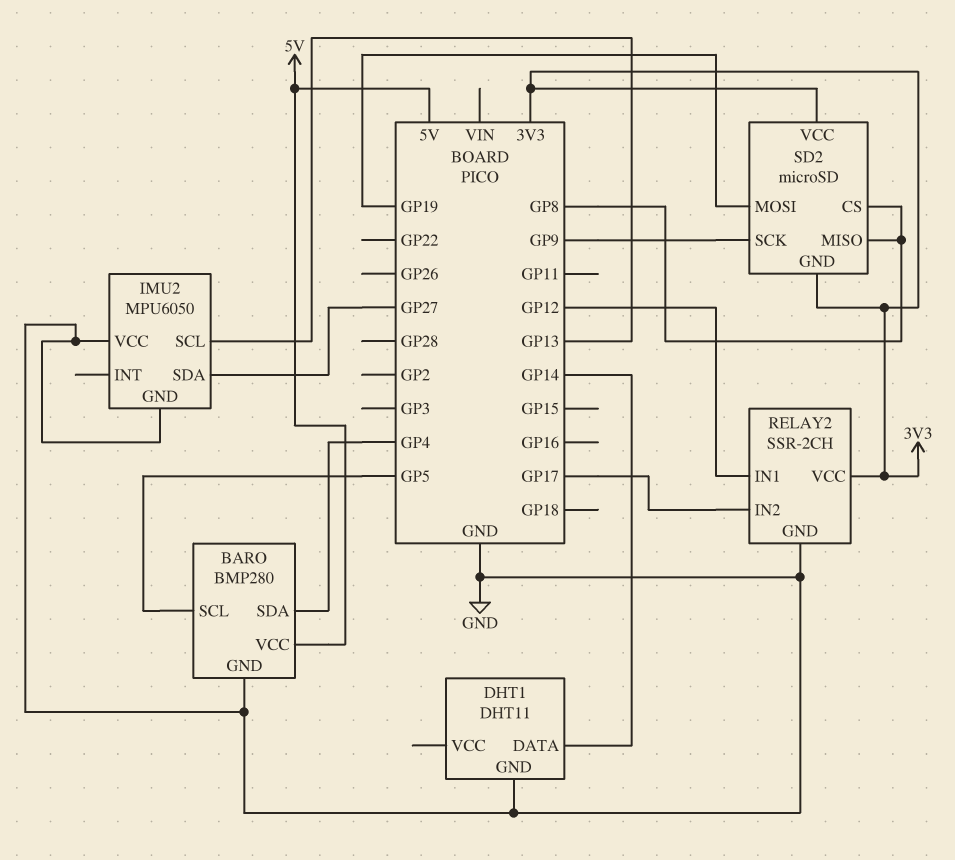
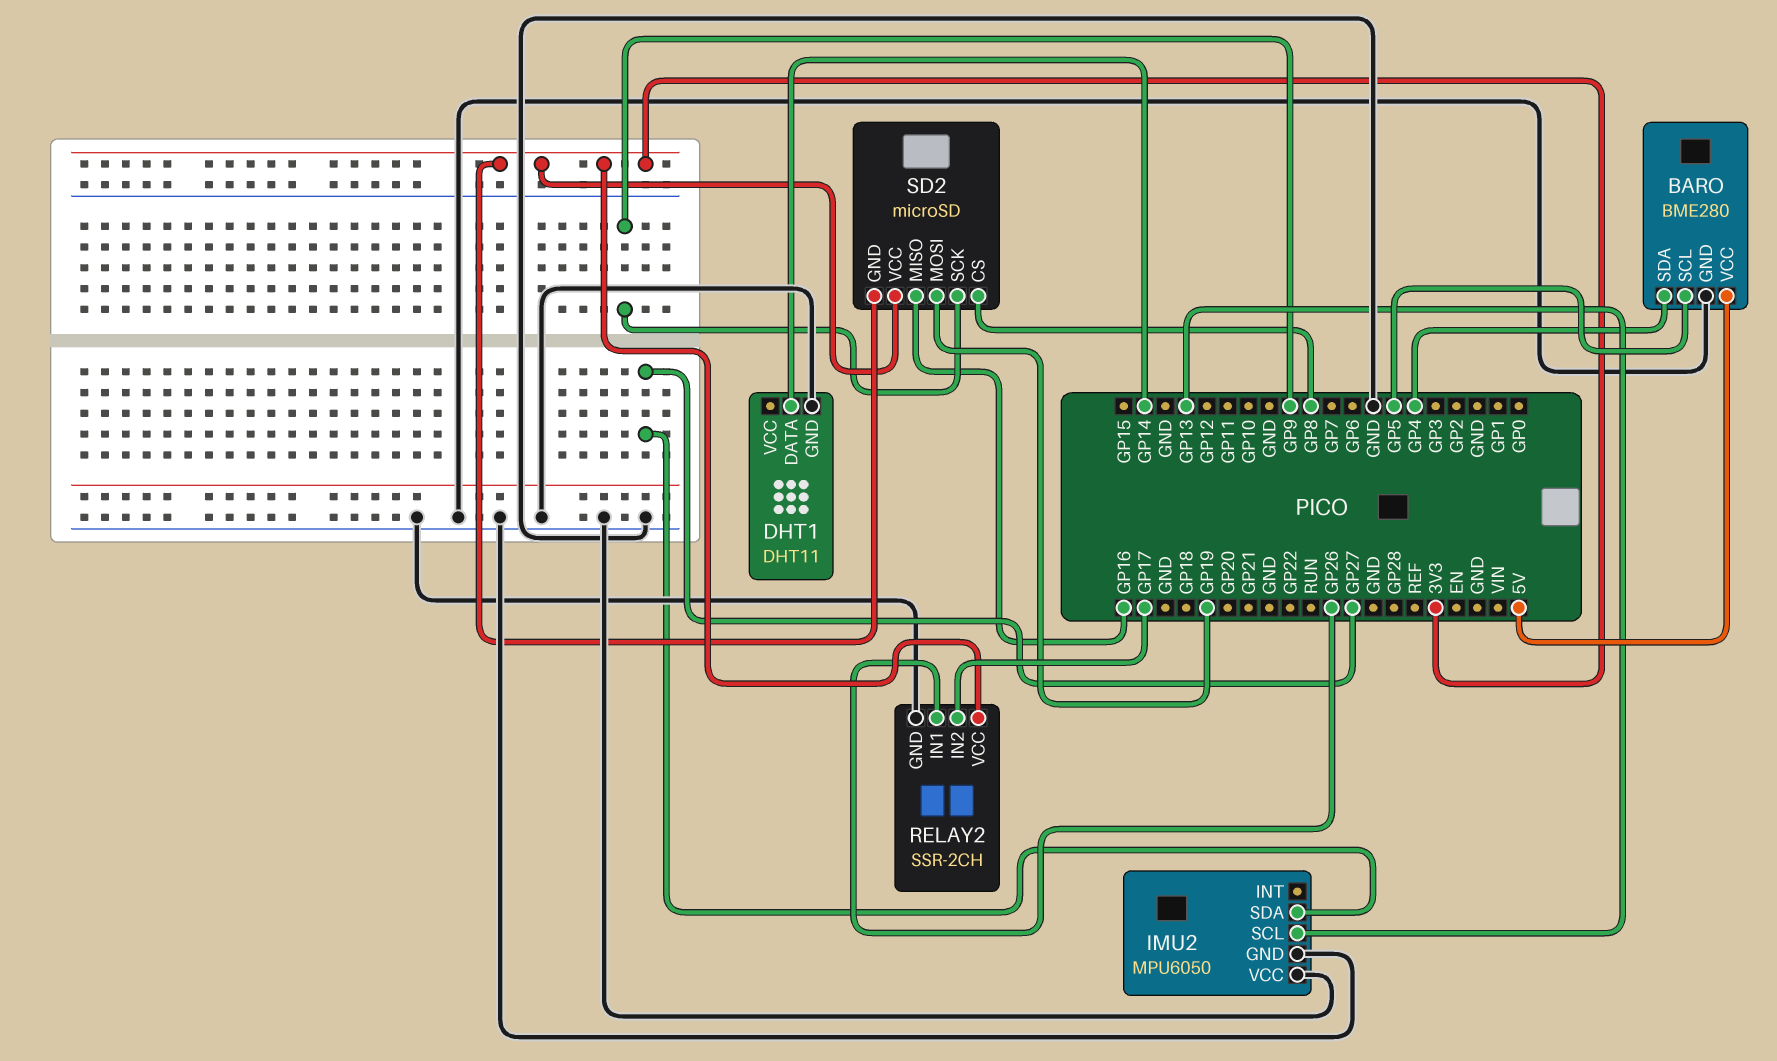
BARO: BMP280 -> BME280
RELAY2 pin IN1: GP12 -> GP26
SD2 pin MISO: GP8 -> GP16

